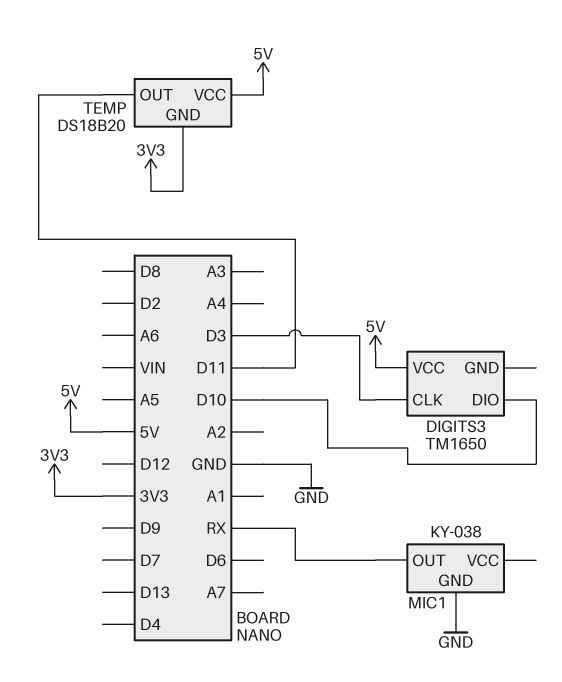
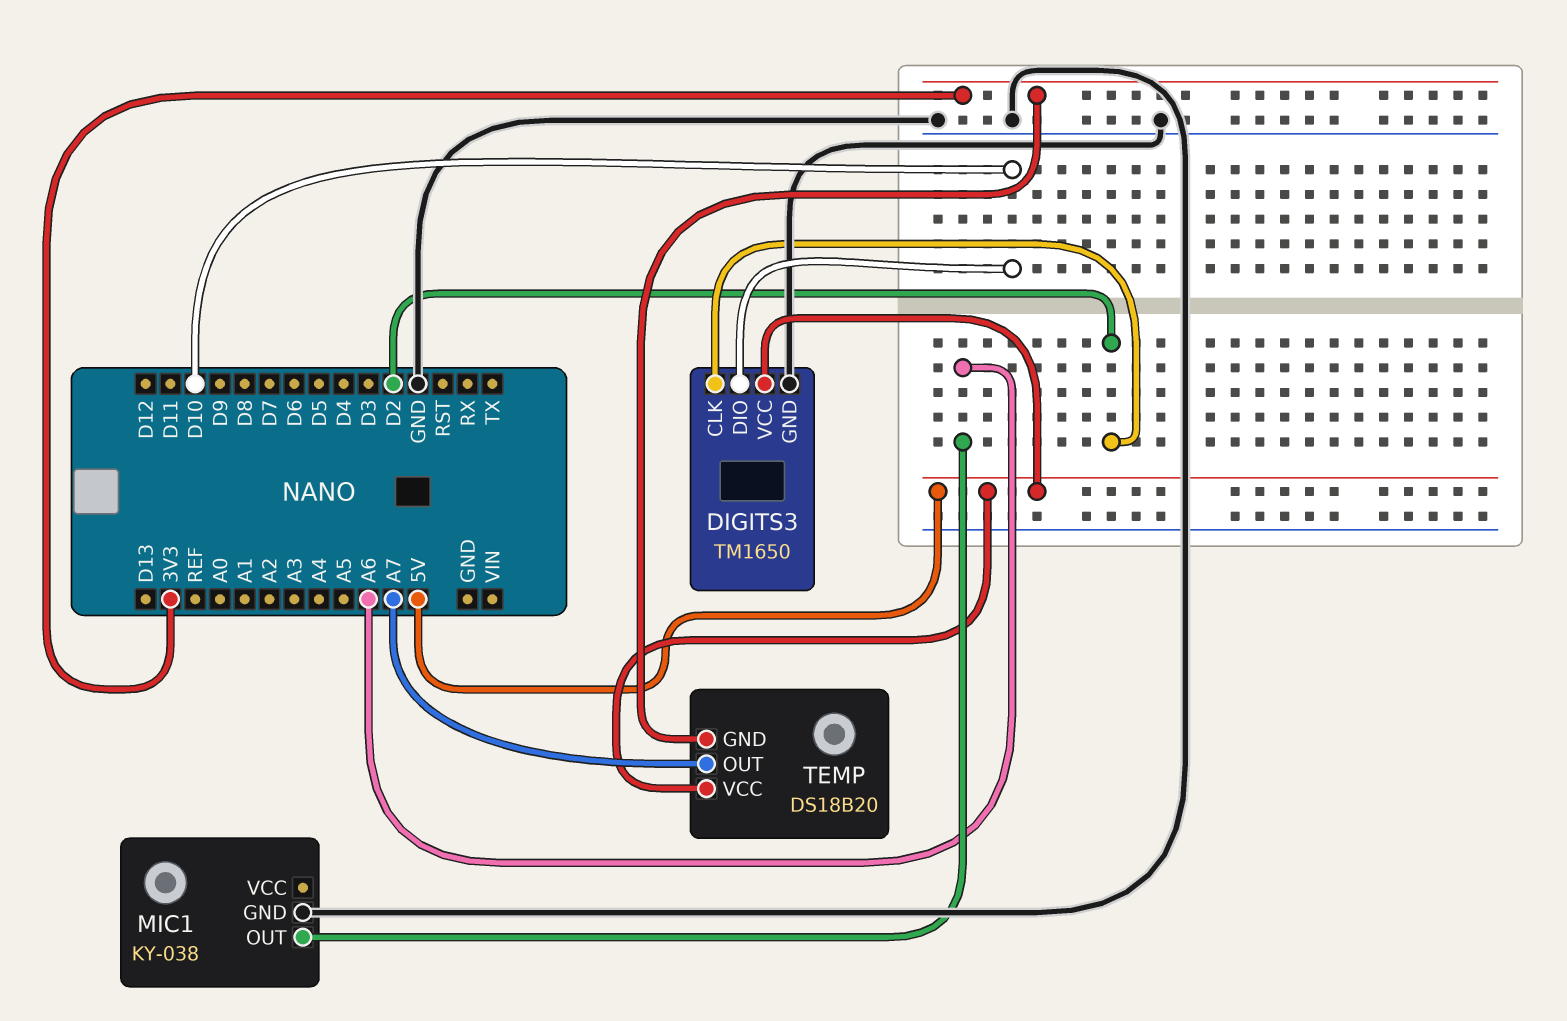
DIGITS3 pin CLK: D3 -> D2
DIGITS3 pin GND: none -> GND
MIC1 pin OUT: RX -> A6
TEMP pin OUT: D11 -> A7

